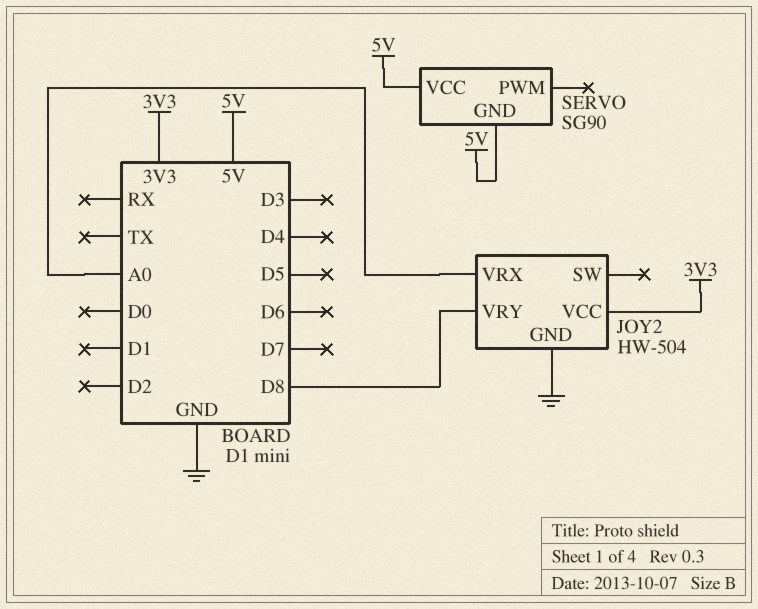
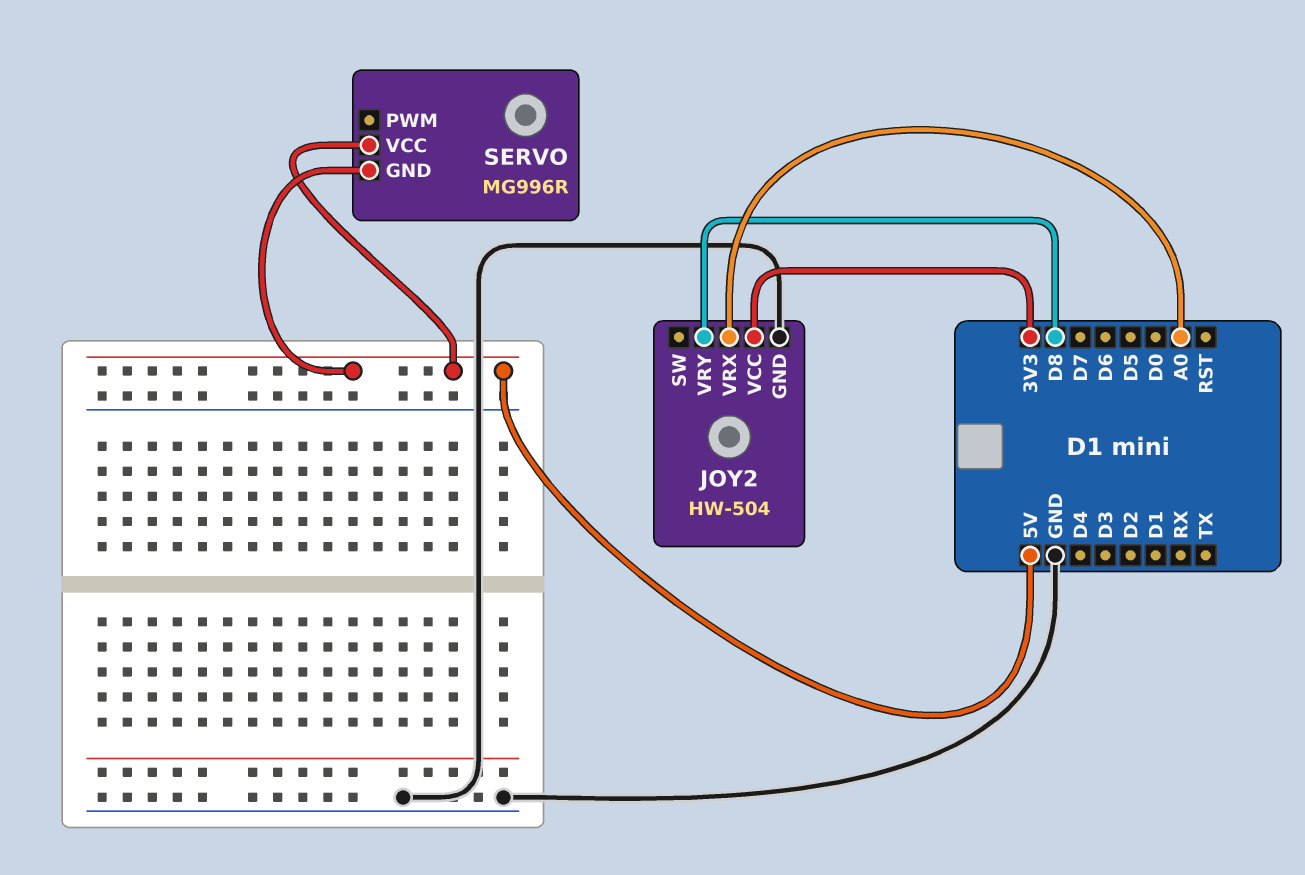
SERVO: SG90 -> MG996R

